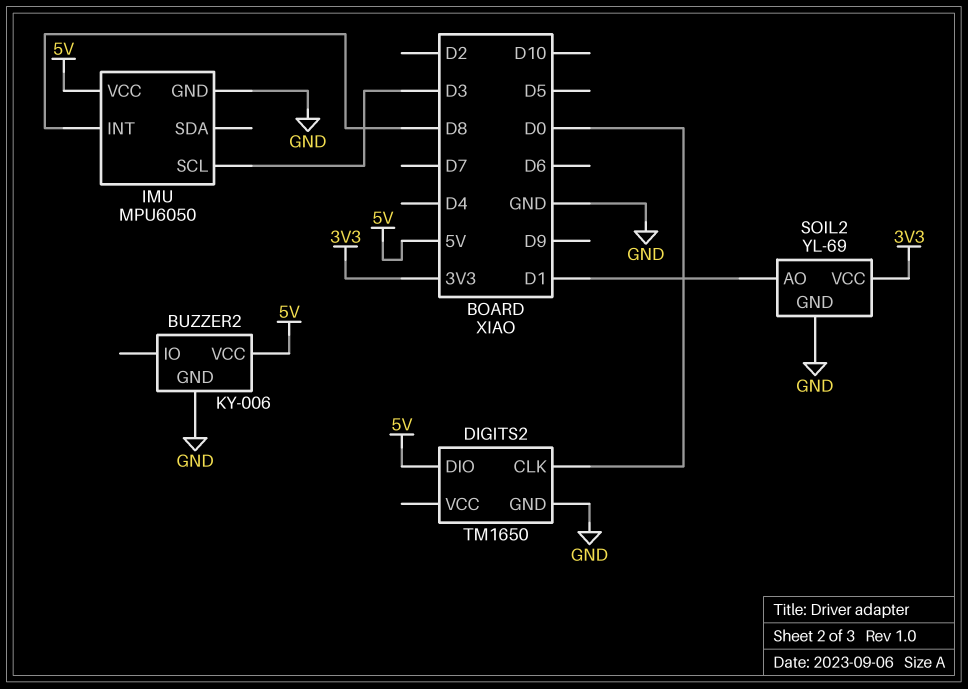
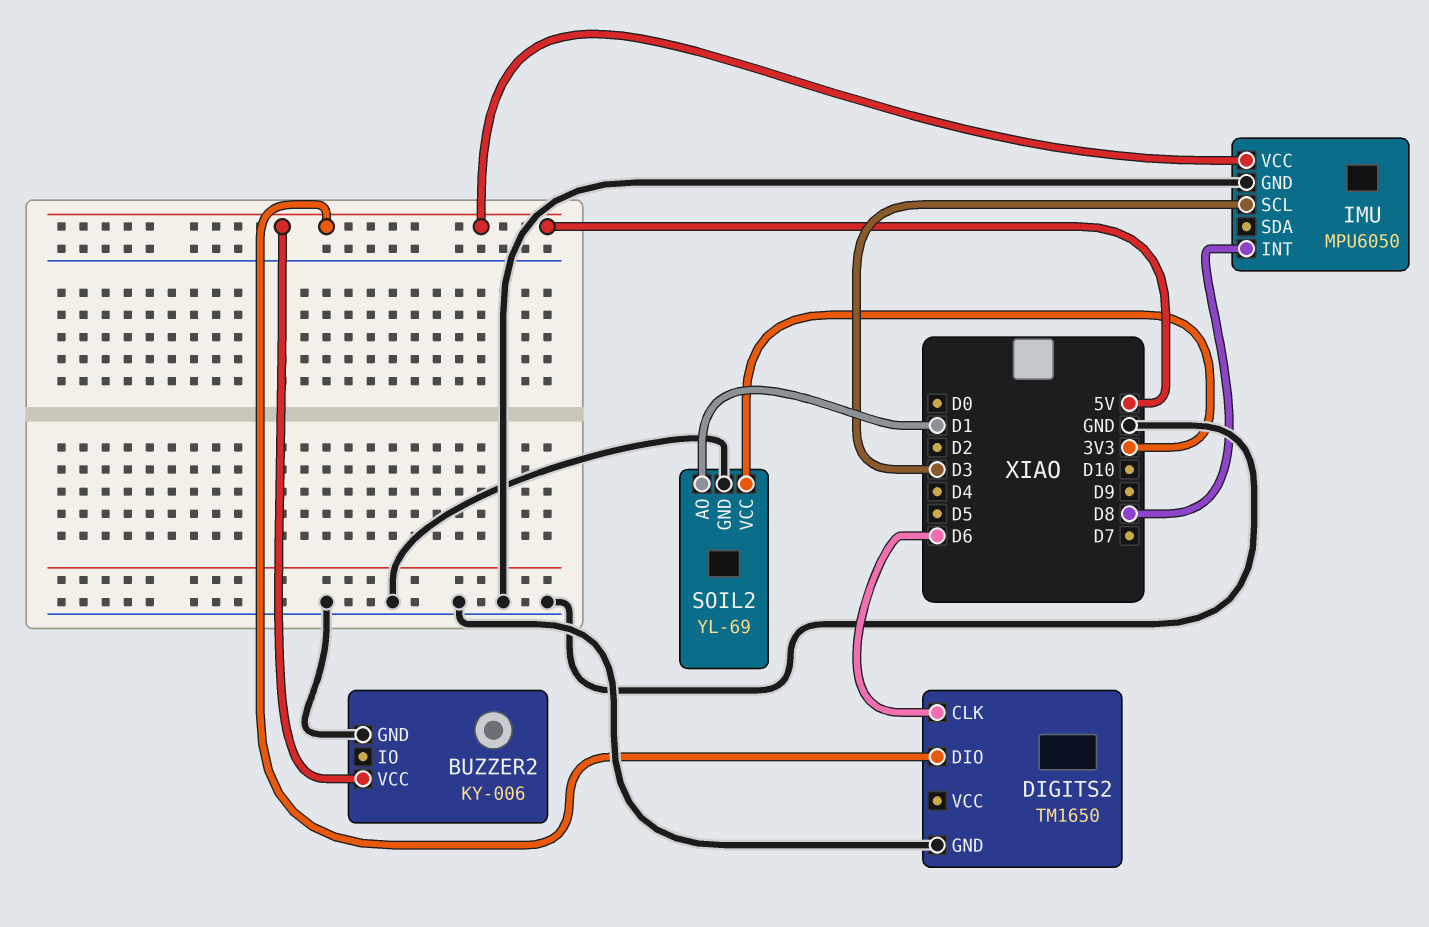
DIGITS2 pin CLK: D0 -> D6

